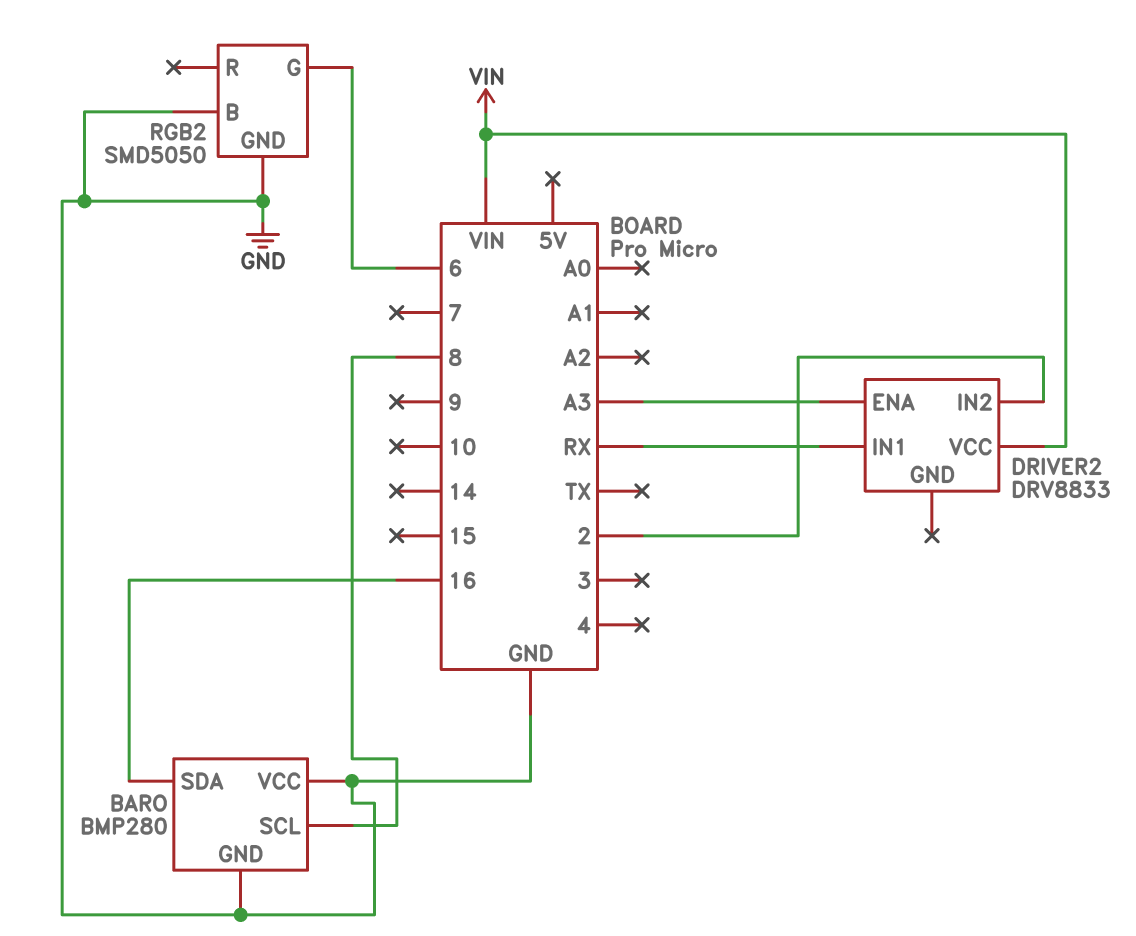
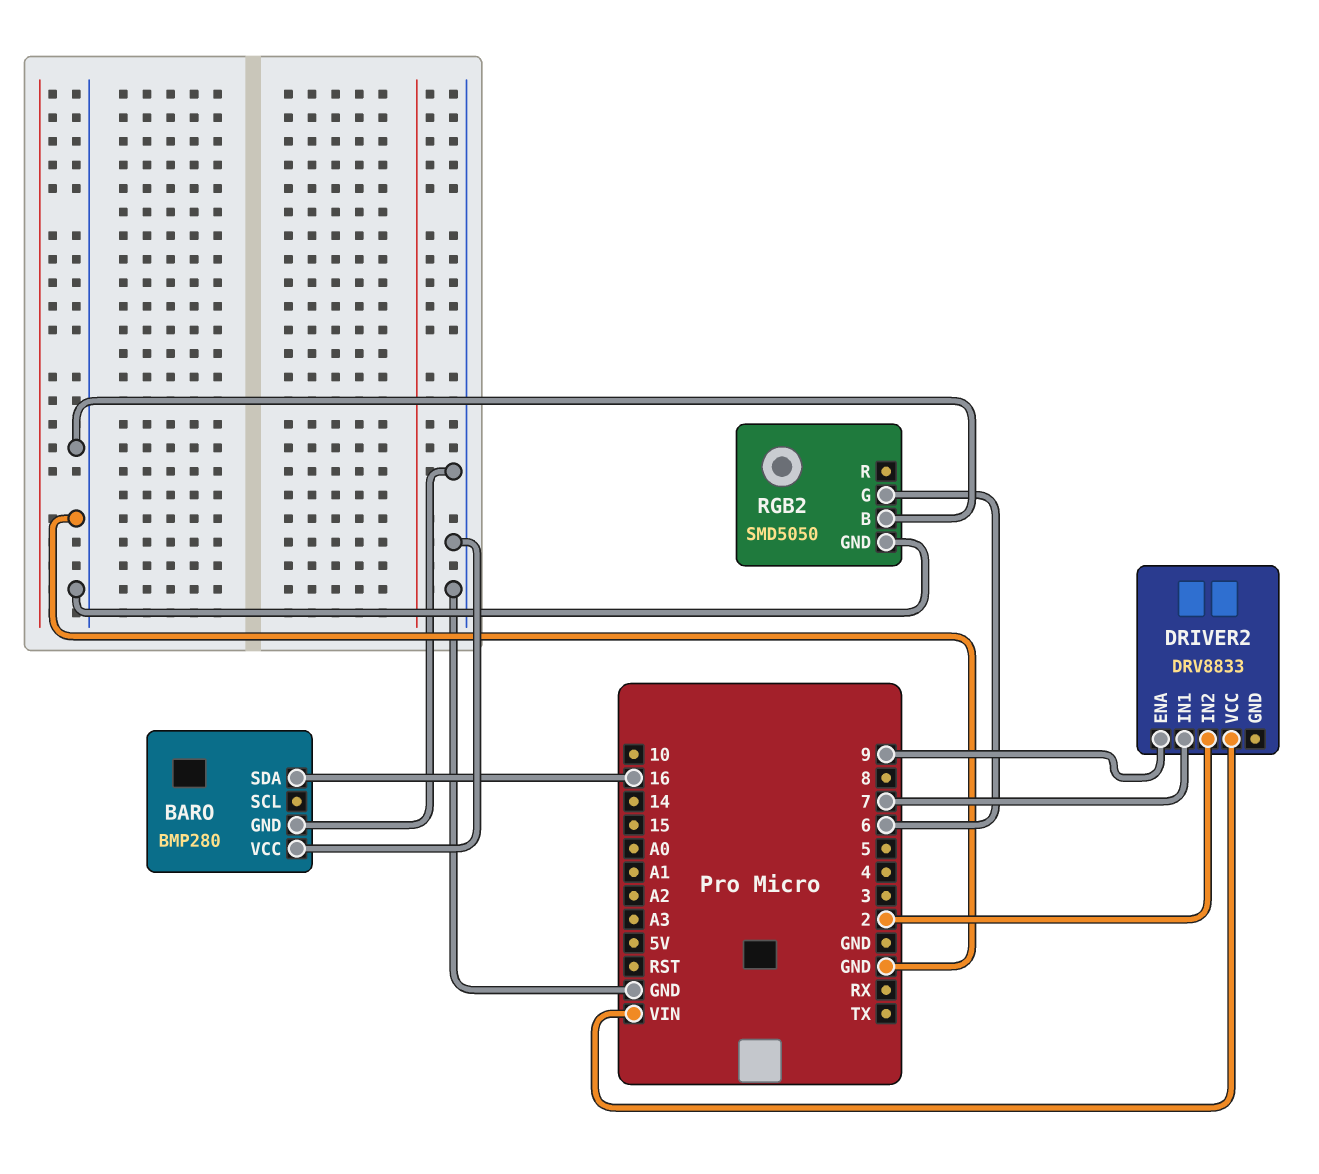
BARO pin SCL: 8 -> none
DRIVER2 pin ENA: A3 -> 9
DRIVER2 pin IN1: RX -> 7

